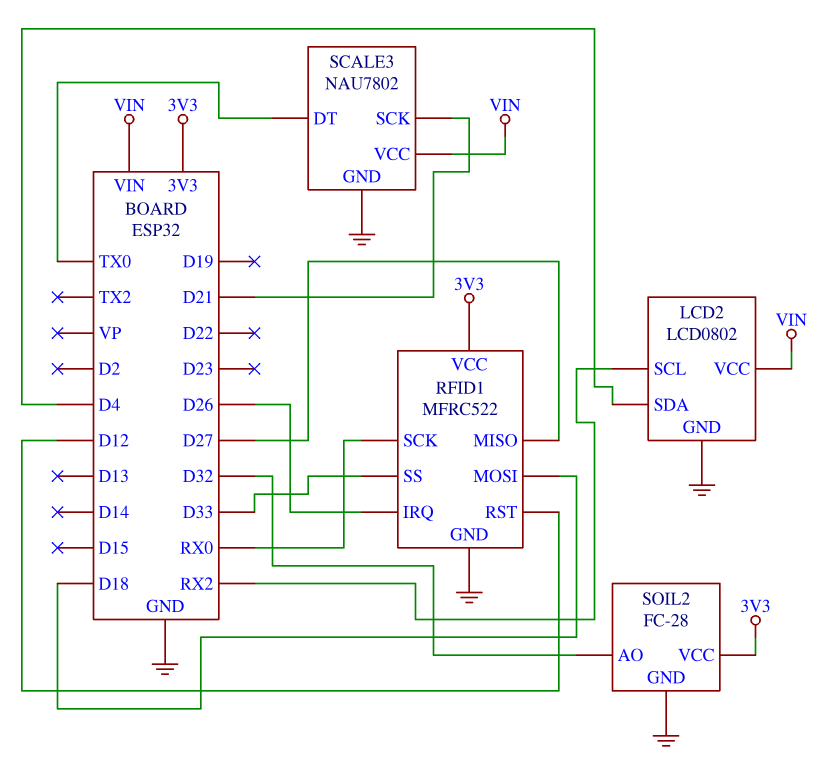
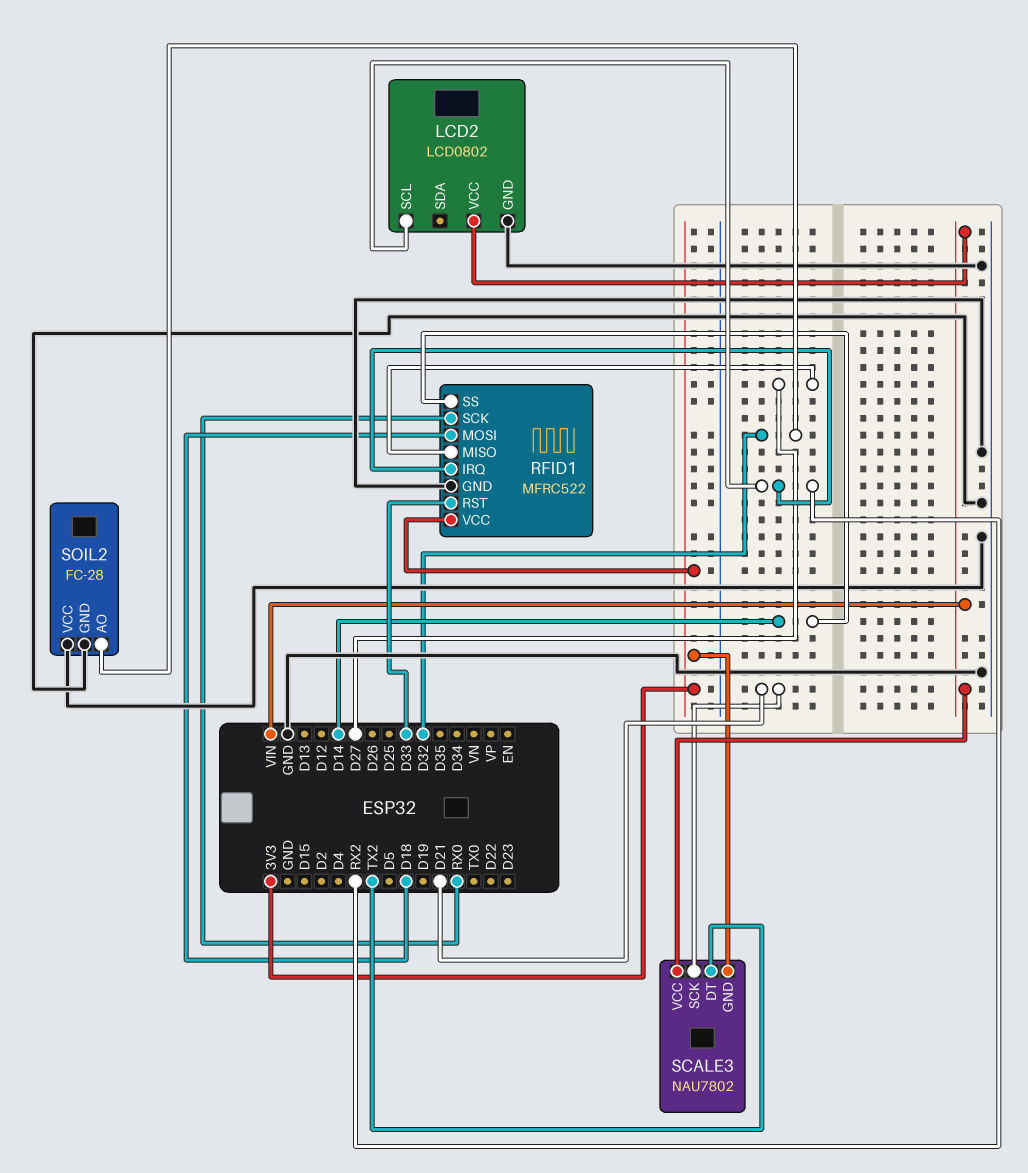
LCD2 pin SDA: D4 -> none
RFID1 pin IRQ: D26 -> RX2
RFID1 pin RST: D12 -> D33
RFID1 pin SS: D33 -> D14
SCALE3 pin DT: TX0 -> TX2
SCALE3 pin GND: GND -> 3V3
SOIL2 pin VCC: 3V3 -> GND

